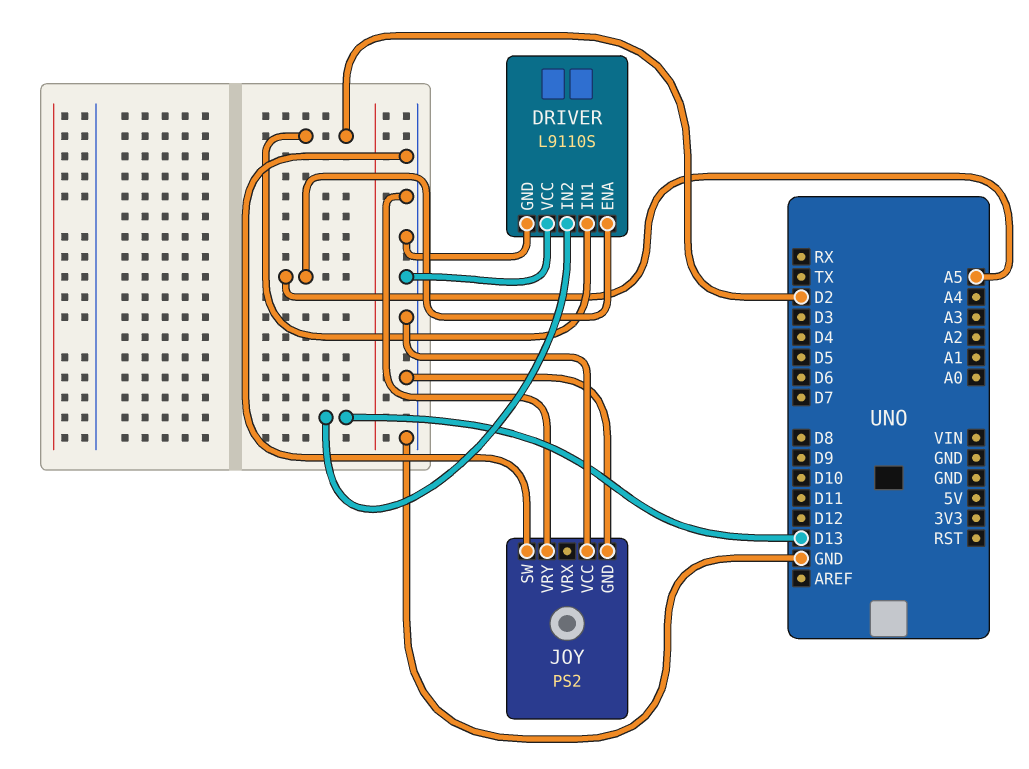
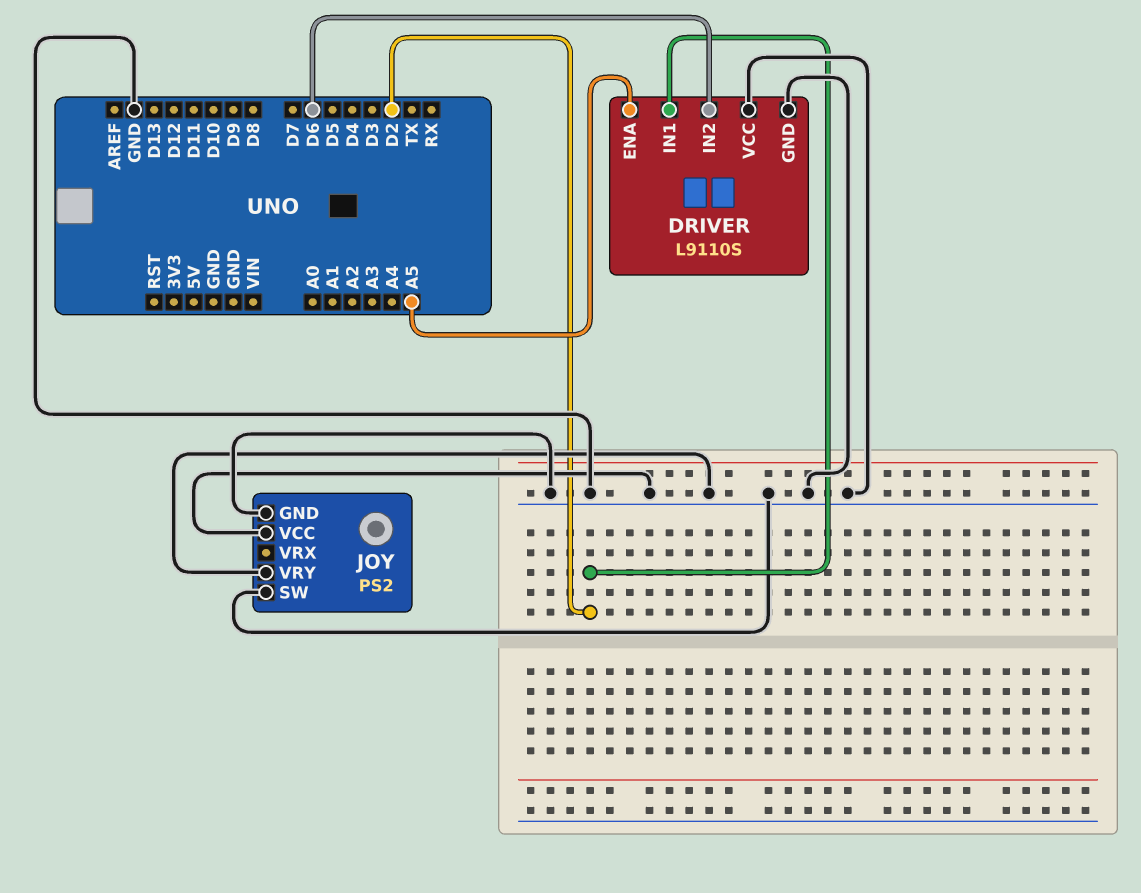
DRIVER pin IN2: D13 -> D6

